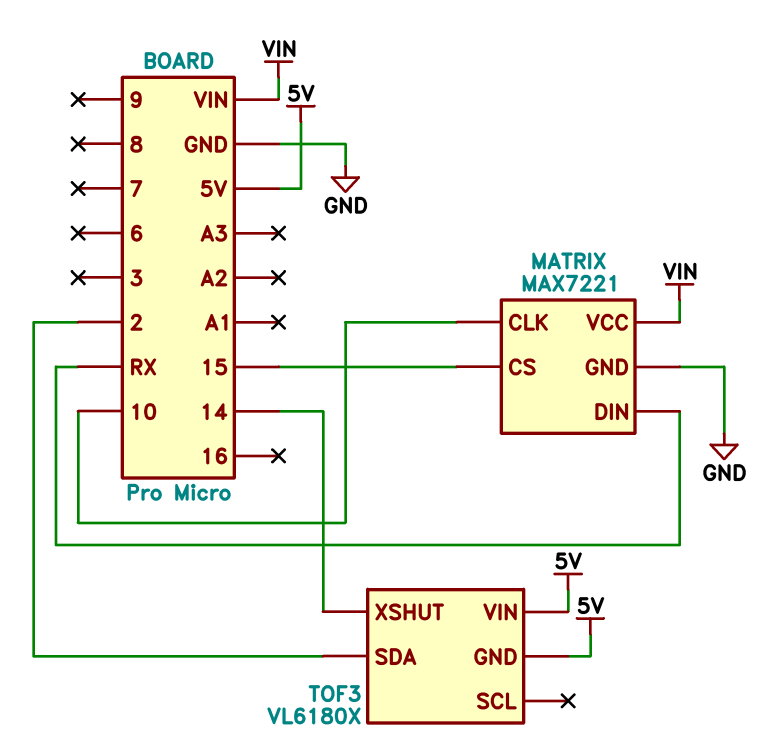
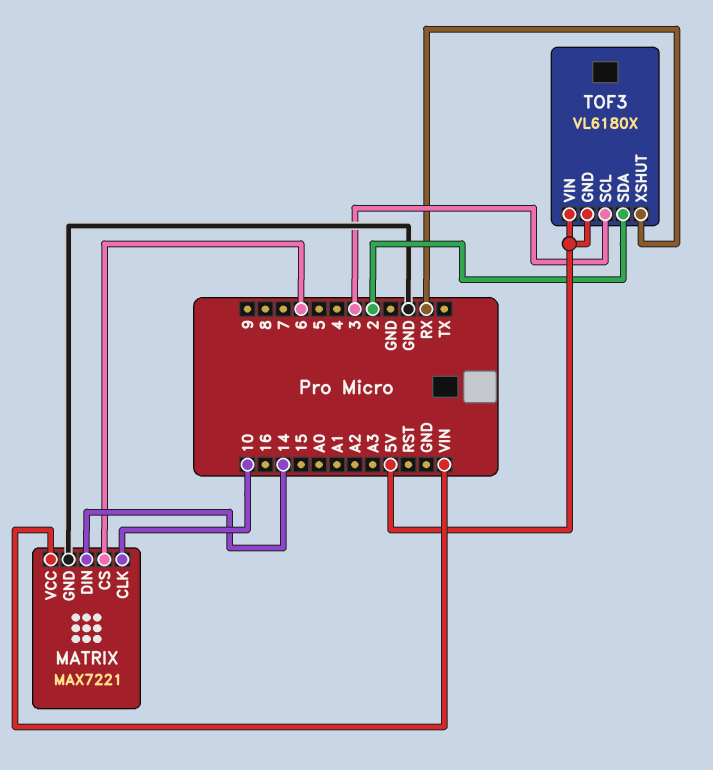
MATRIX pin CS: 15 -> 6
MATRIX pin DIN: RX -> 14
TOF3 pin SCL: none -> 3
TOF3 pin XSHUT: 14 -> RX

